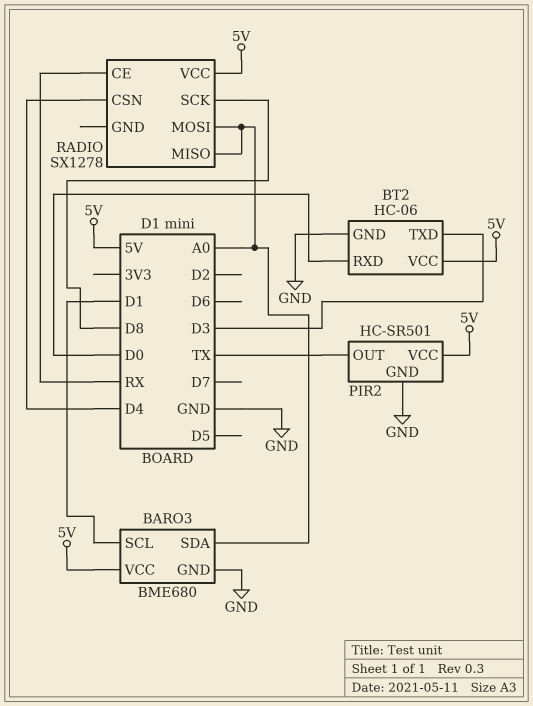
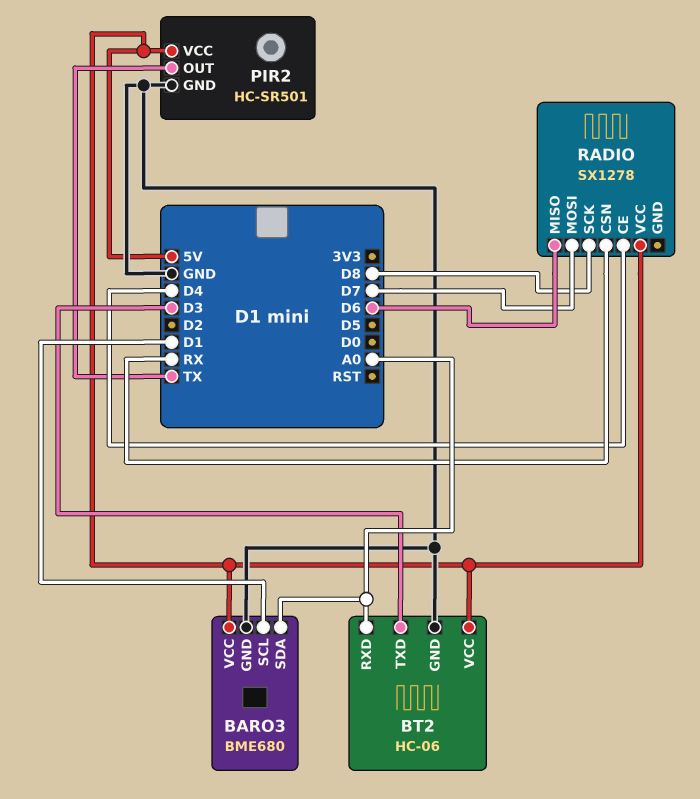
BT2 pin RXD: D0 -> A0
RADIO pin CE: RX -> D4
RADIO pin CSN: D4 -> RX
RADIO pin MISO: A0 -> D6
RADIO pin MOSI: A0 -> D7

